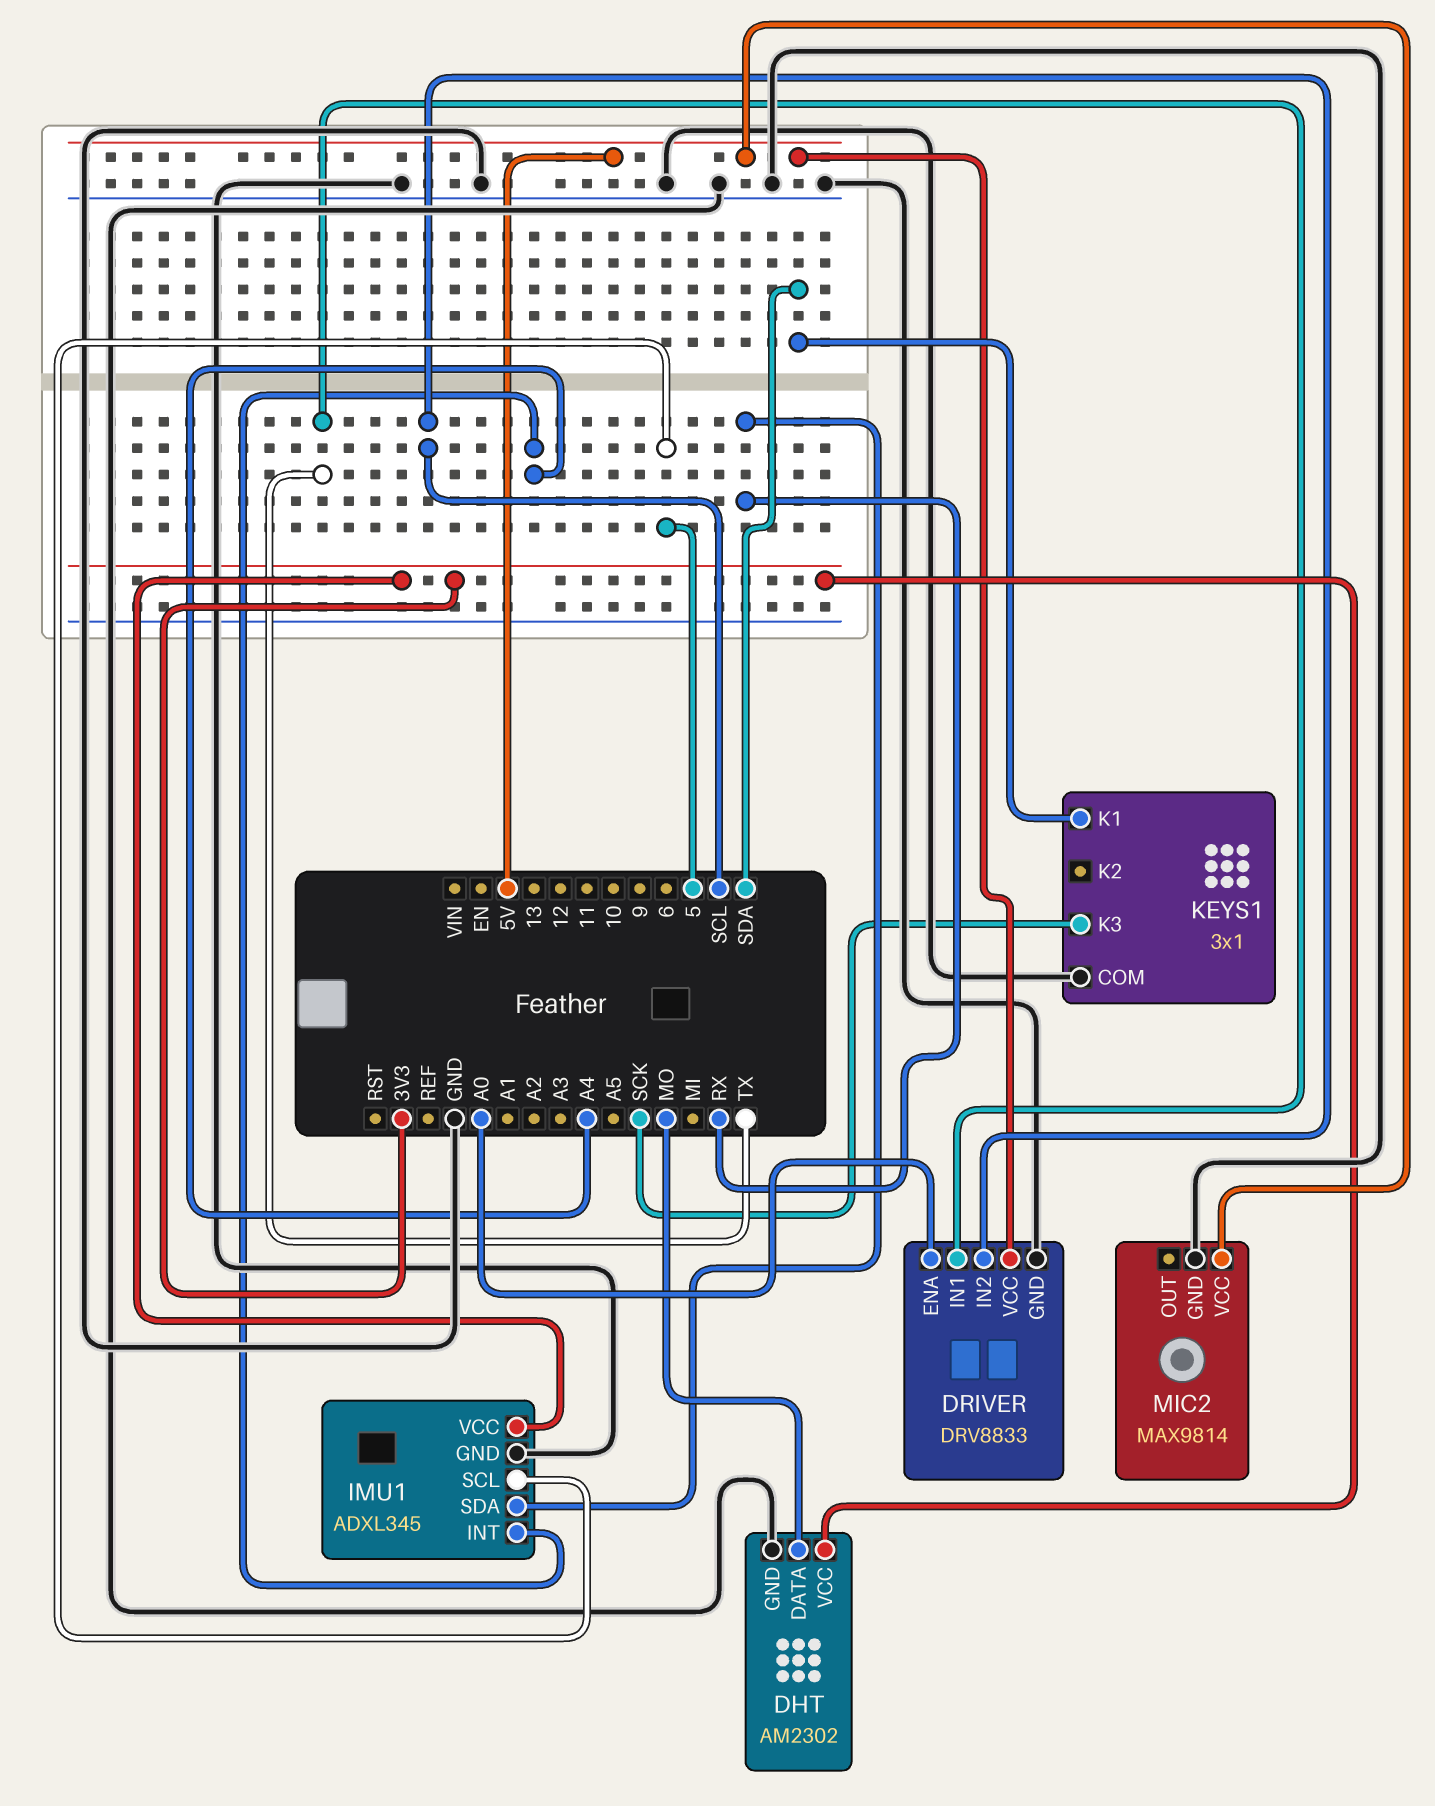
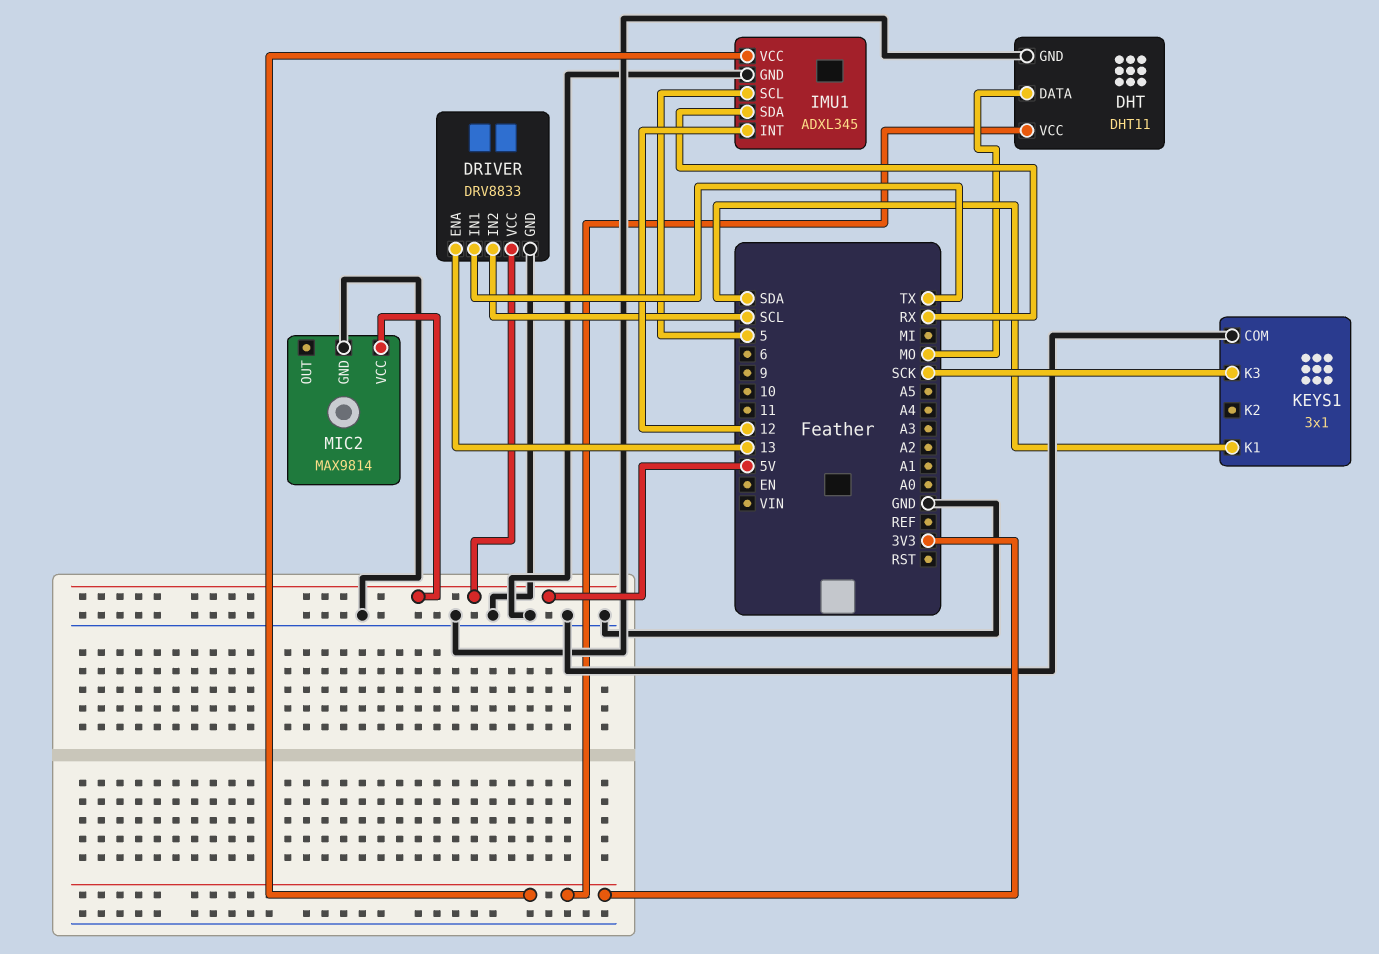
DHT: AM2302 -> DHT11
DRIVER pin ENA: A0 -> 13
IMU1 pin INT: A4 -> 12

